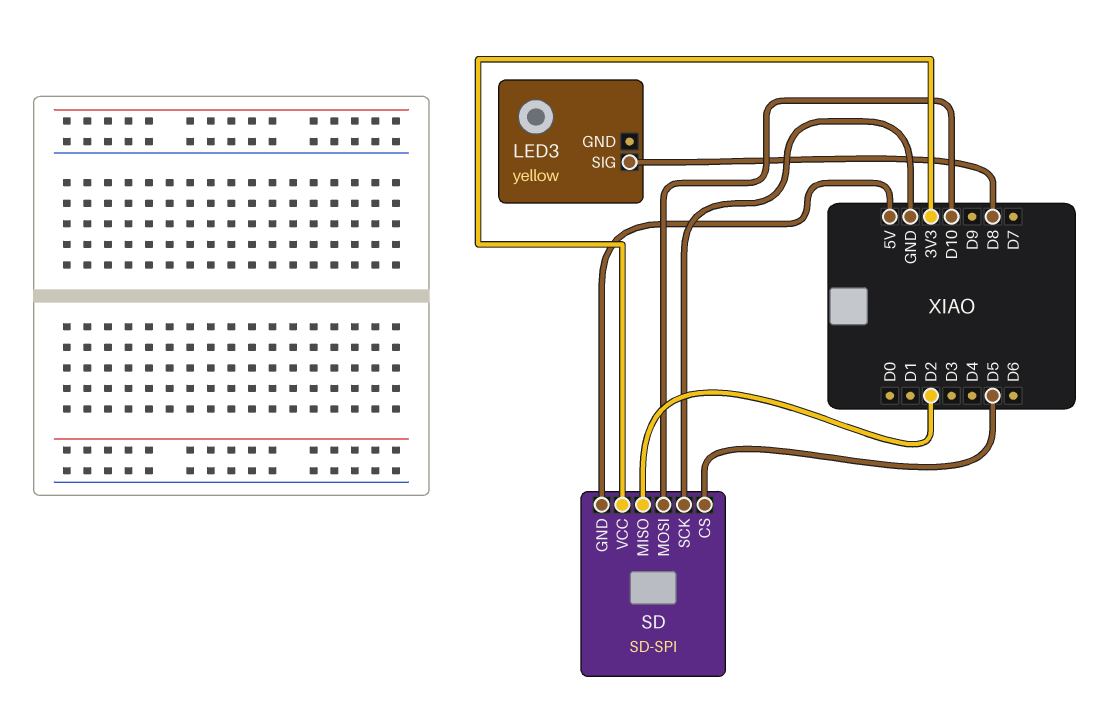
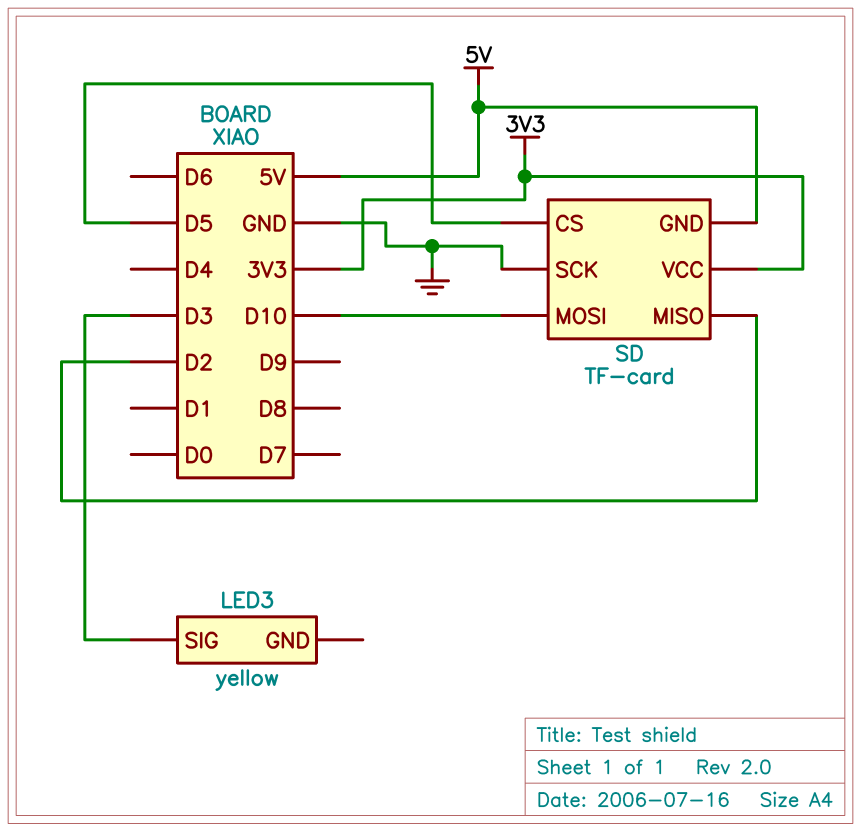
LED3 pin SIG: D8 -> D3
SD: SD-SPI -> TF-card

